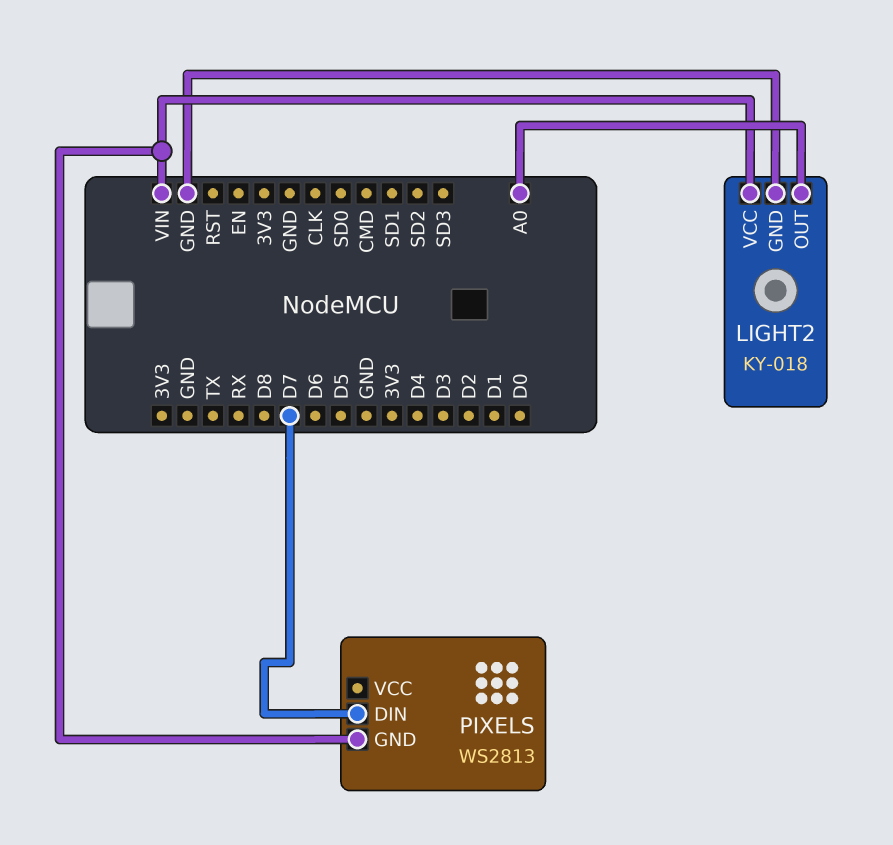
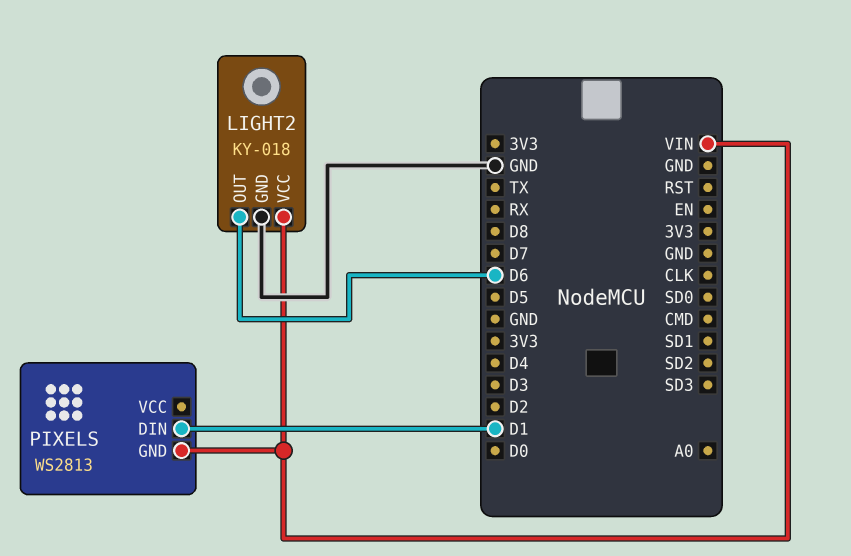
LIGHT2 pin OUT: A0 -> D6
PIXELS pin DIN: D7 -> D1

